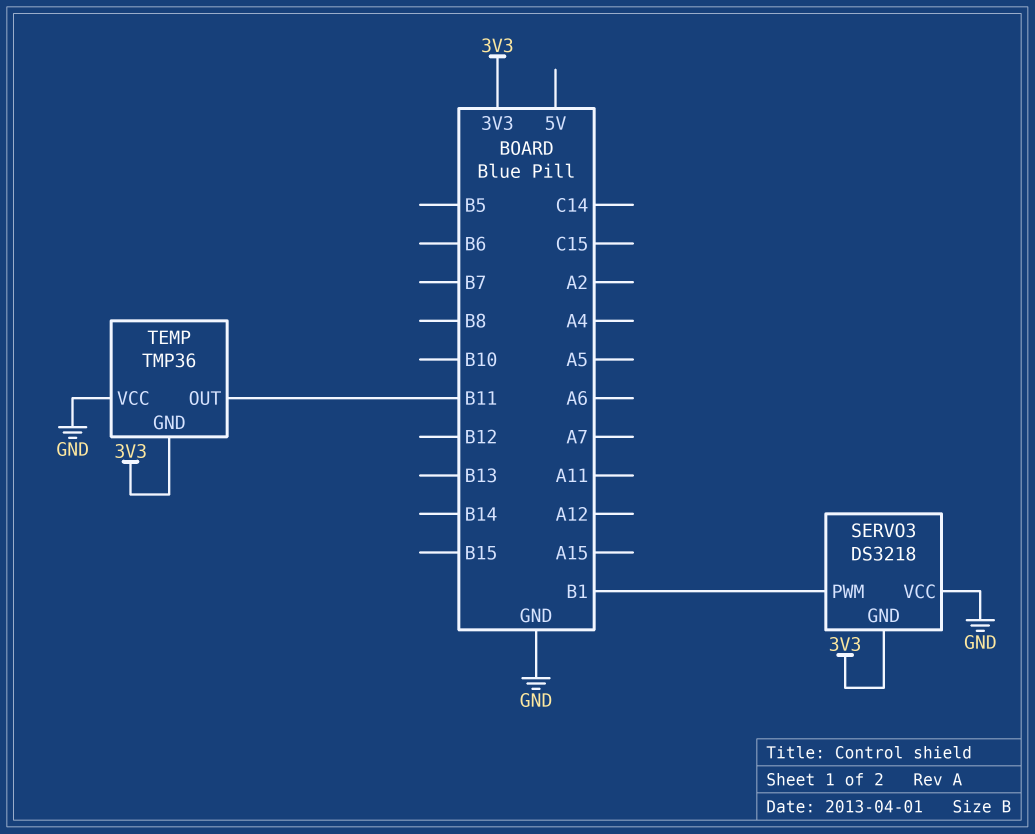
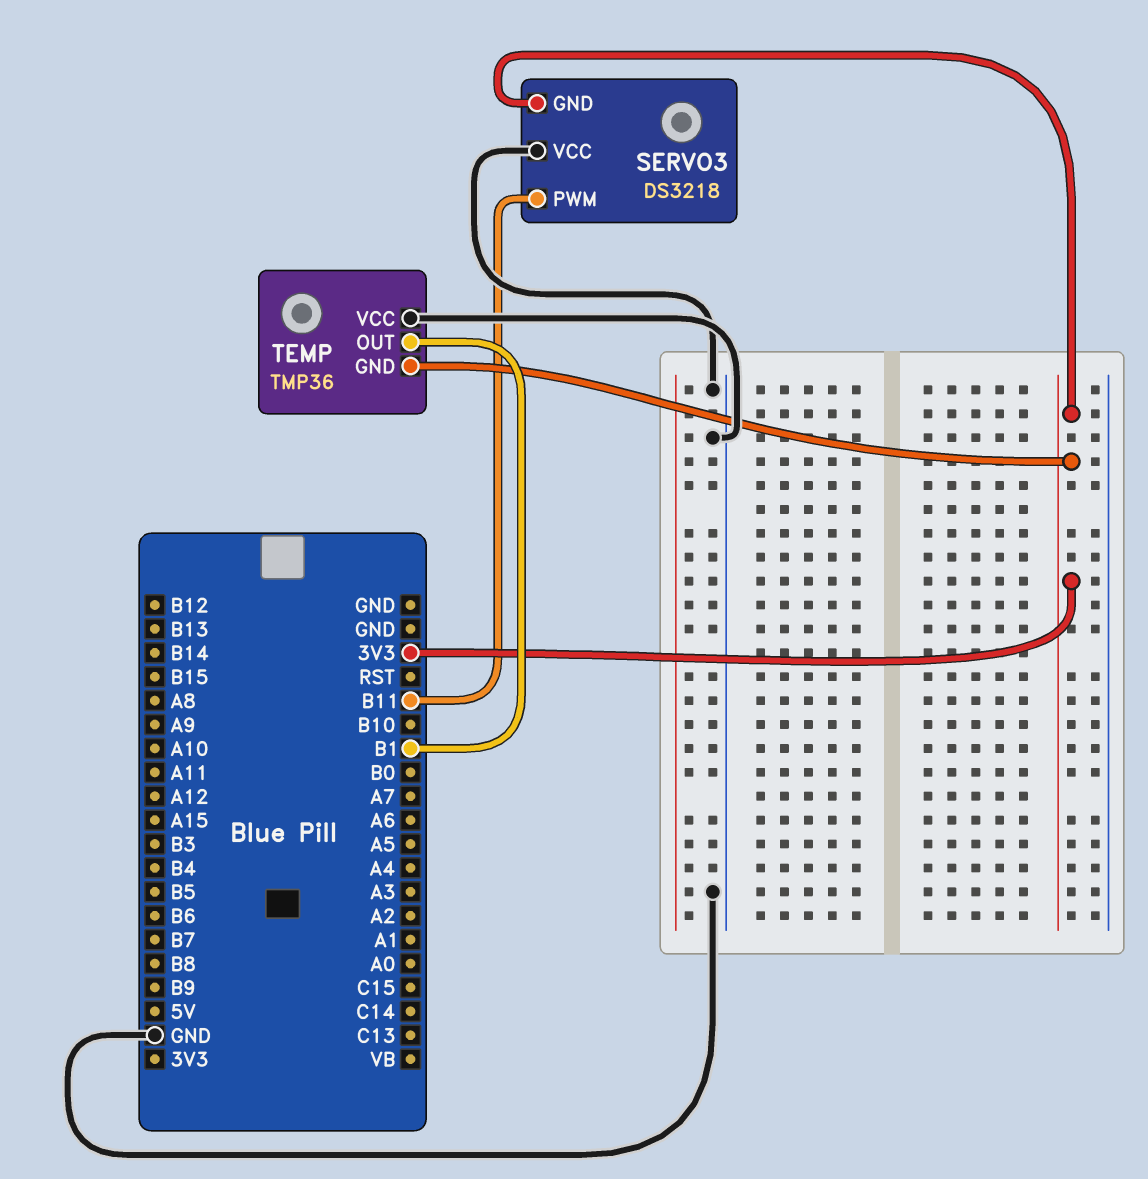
SERVO3 pin PWM: B1 -> B11
TEMP pin OUT: B11 -> B1

